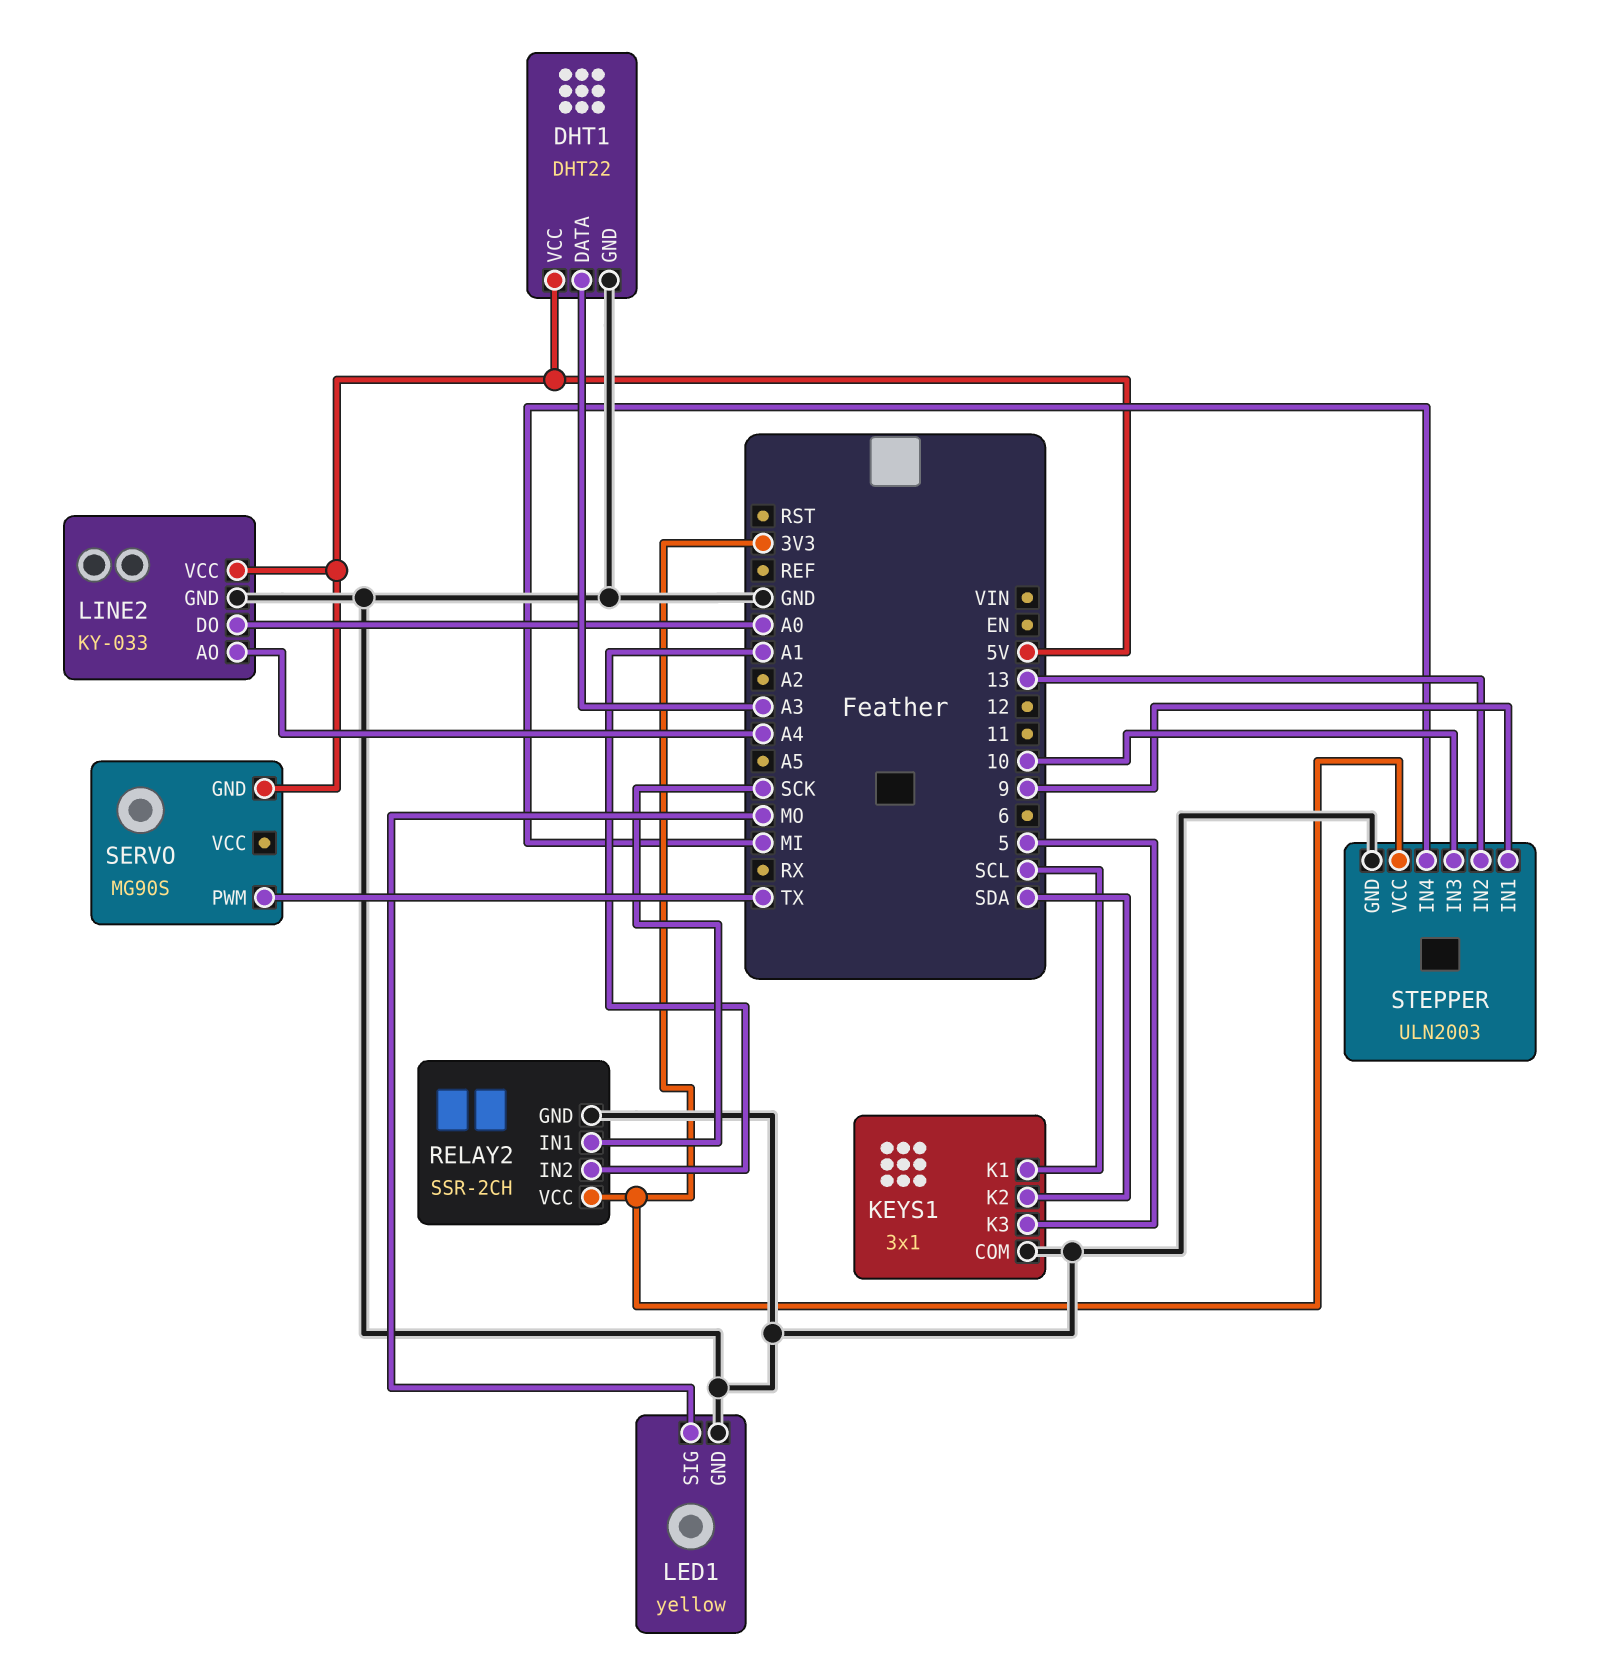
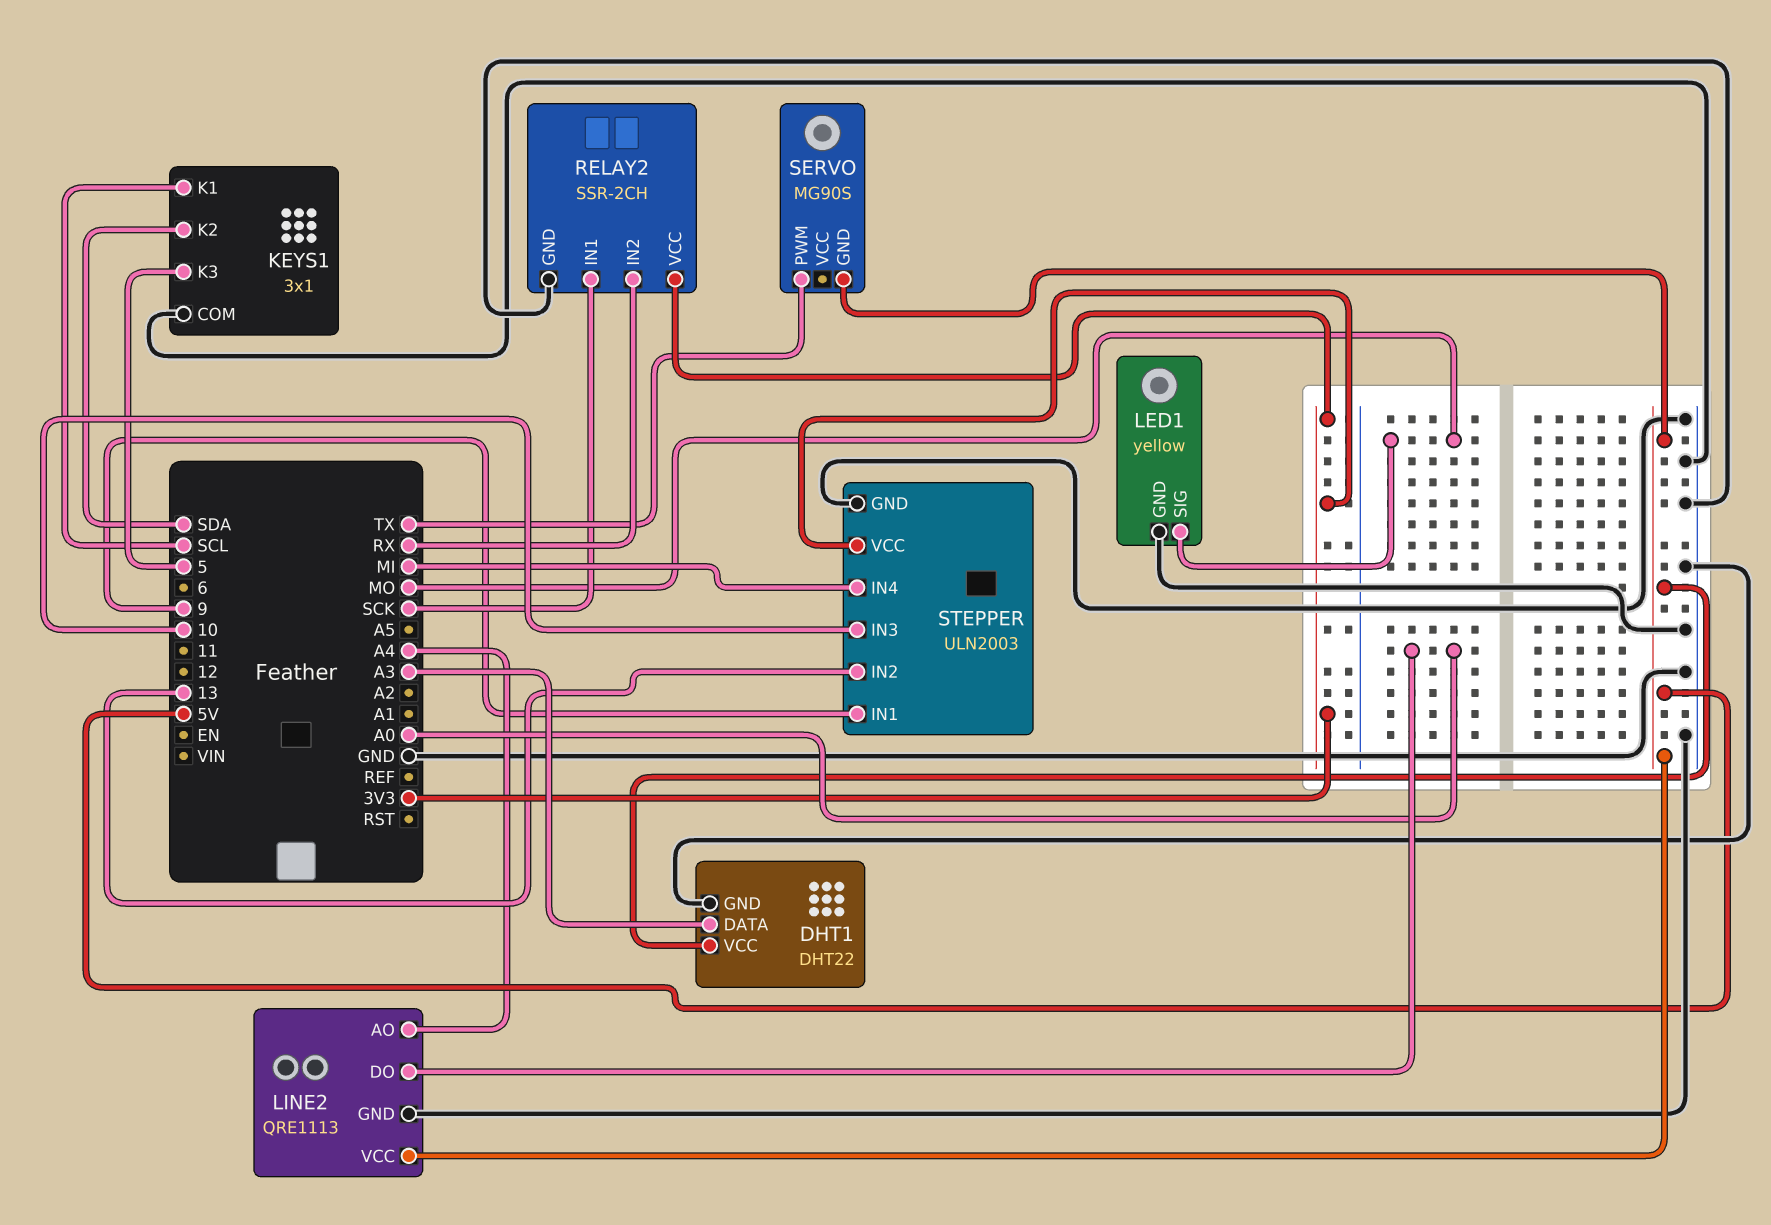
LINE2: KY-033 -> QRE1113
RELAY2 pin IN2: A1 -> RX

